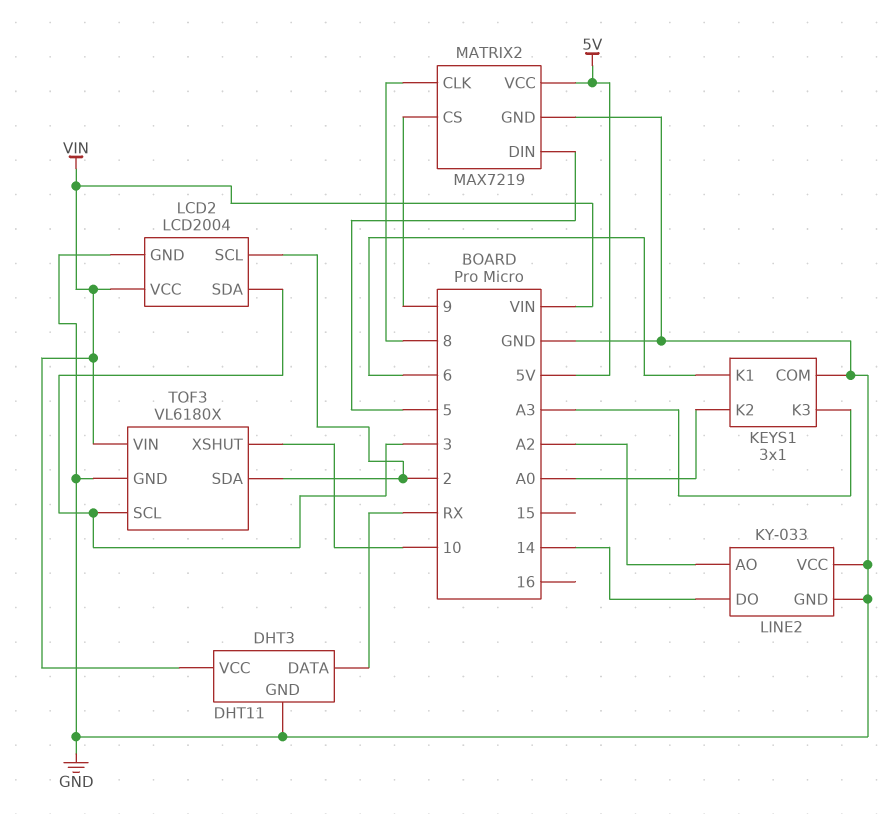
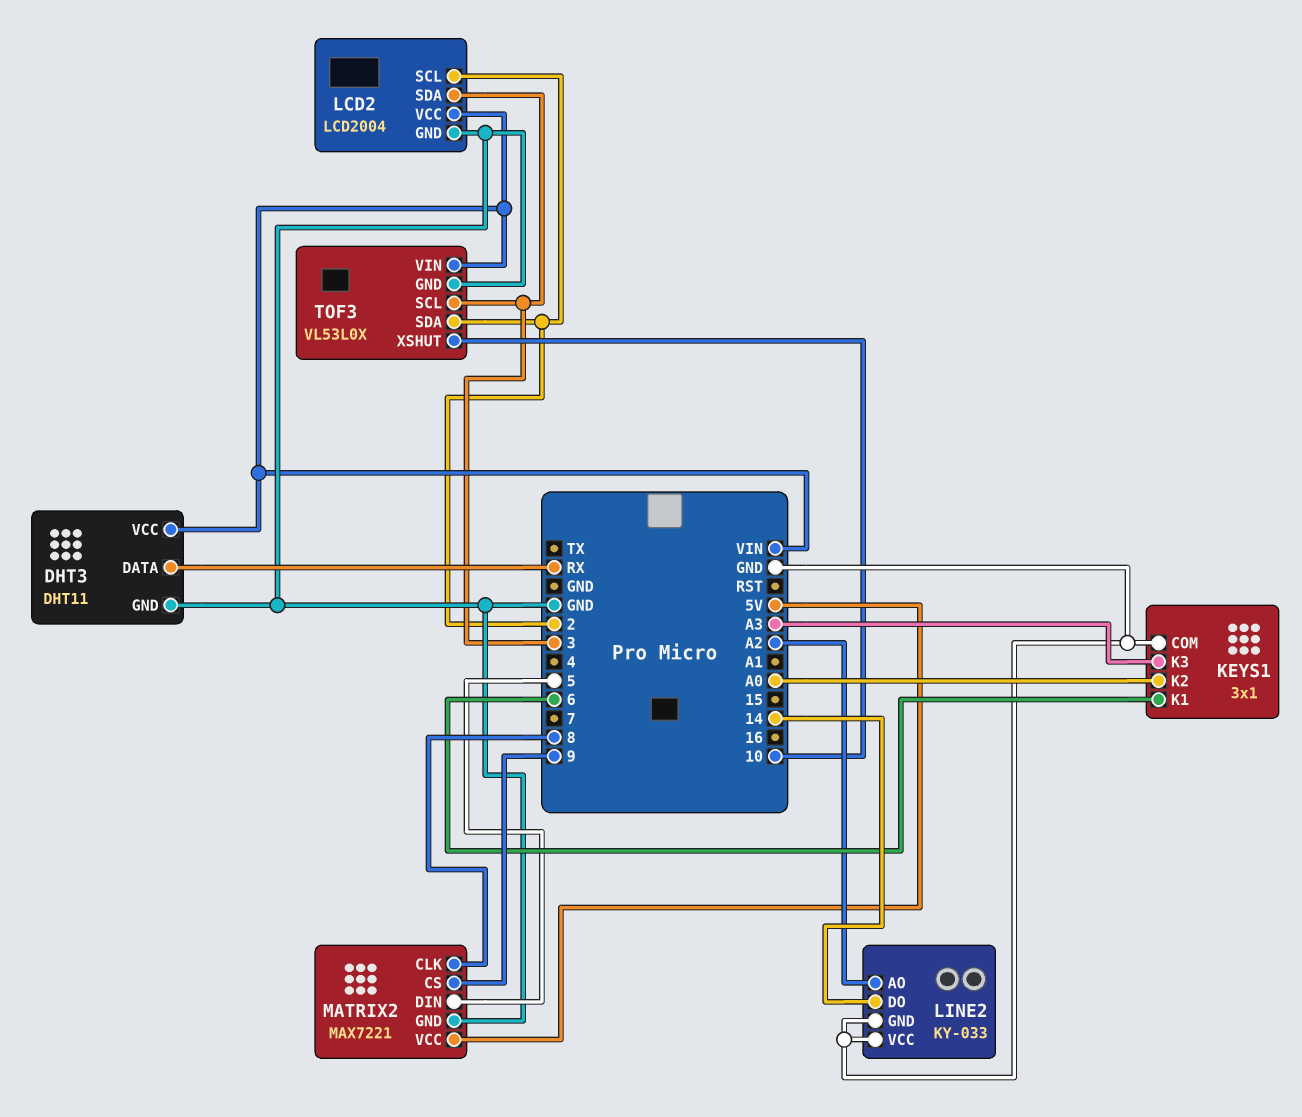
MATRIX2: MAX7219 -> MAX7221
TOF3: VL6180X -> VL53L0X

